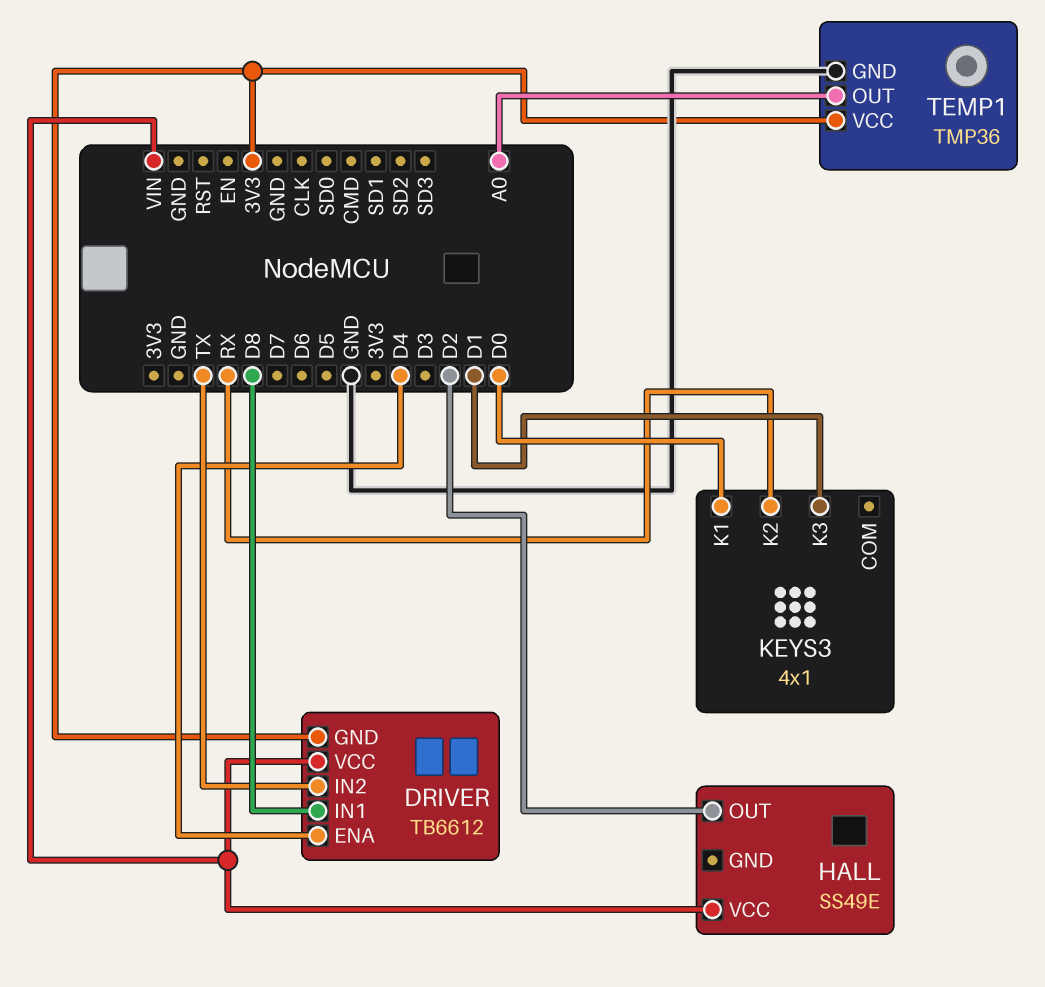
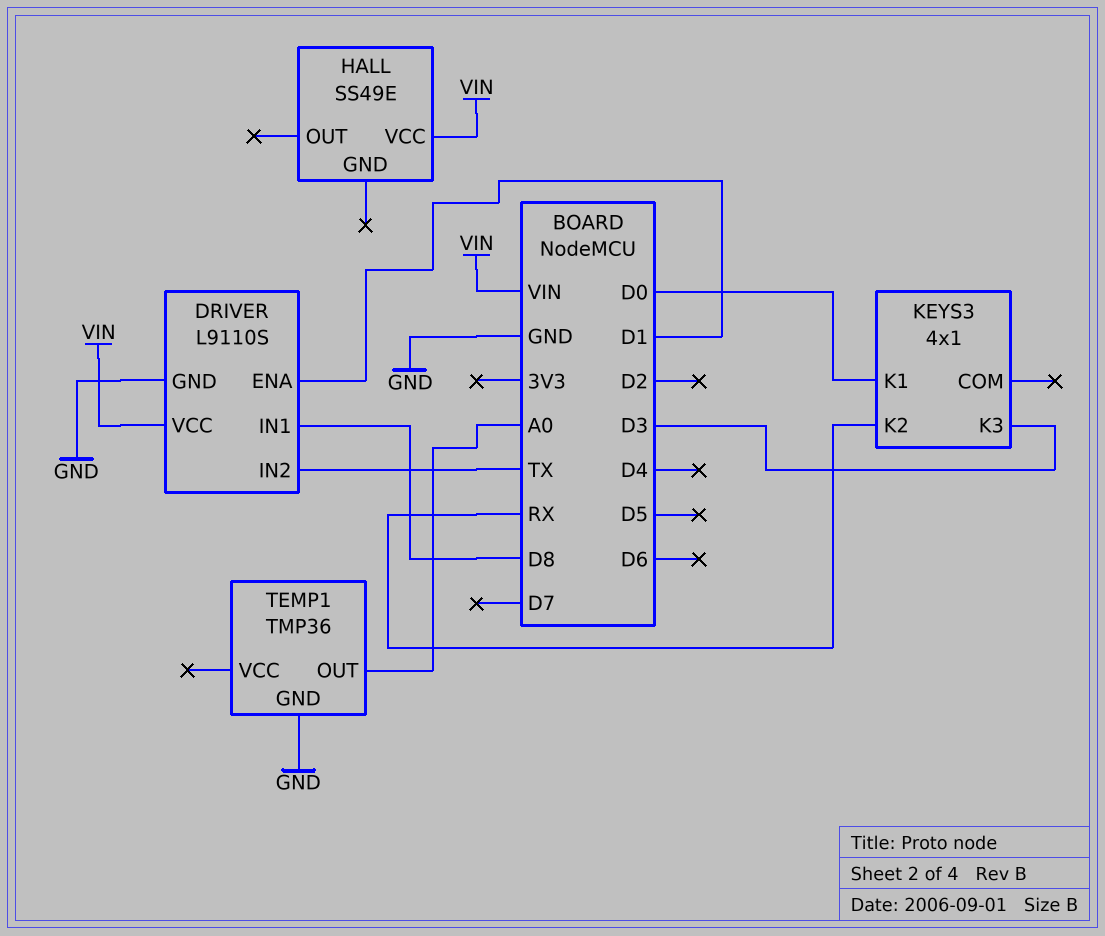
DRIVER: TB6612 -> L9110S
DRIVER pin ENA: D4 -> D1
DRIVER pin GND: 3V3 -> GND
HALL pin OUT: D2 -> none
KEYS3 pin K3: D1 -> D3
TEMP1 pin VCC: 3V3 -> none

